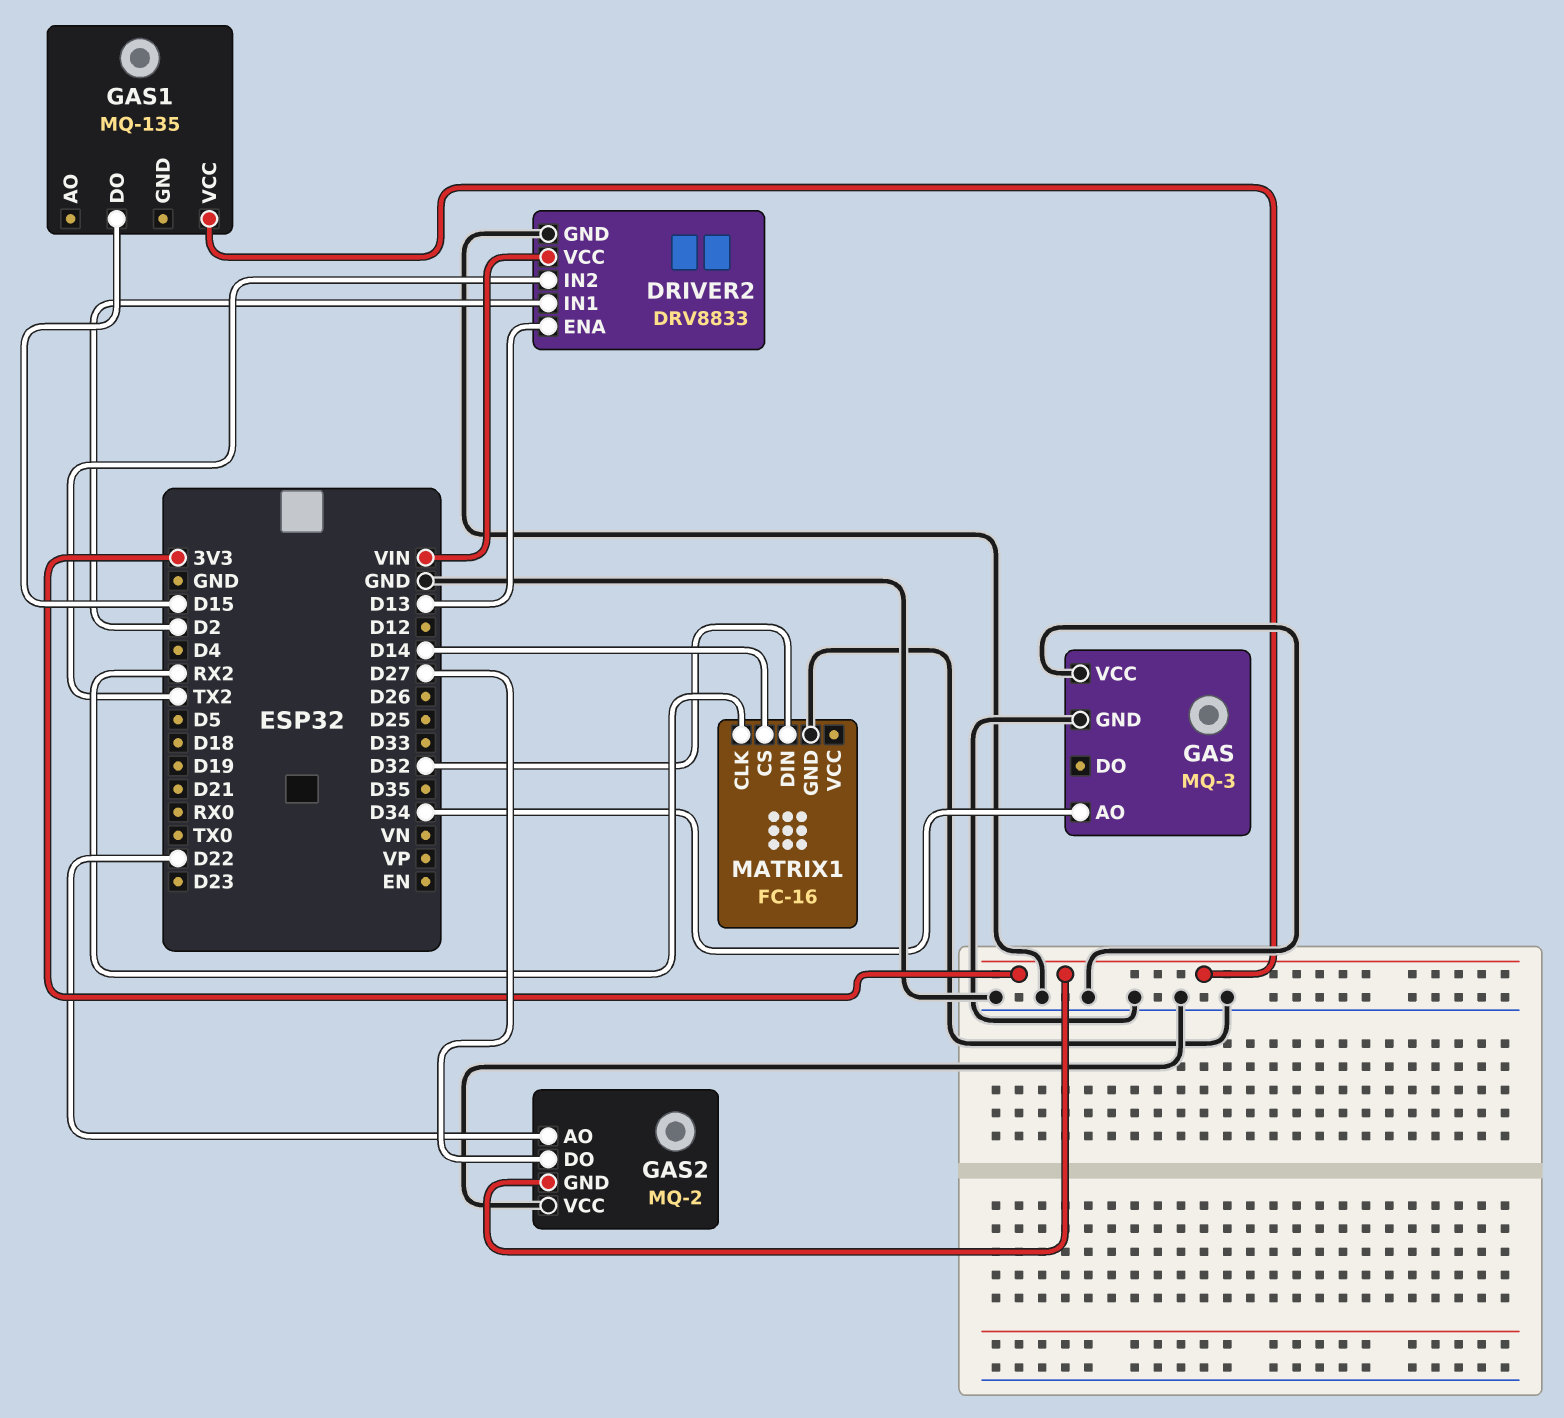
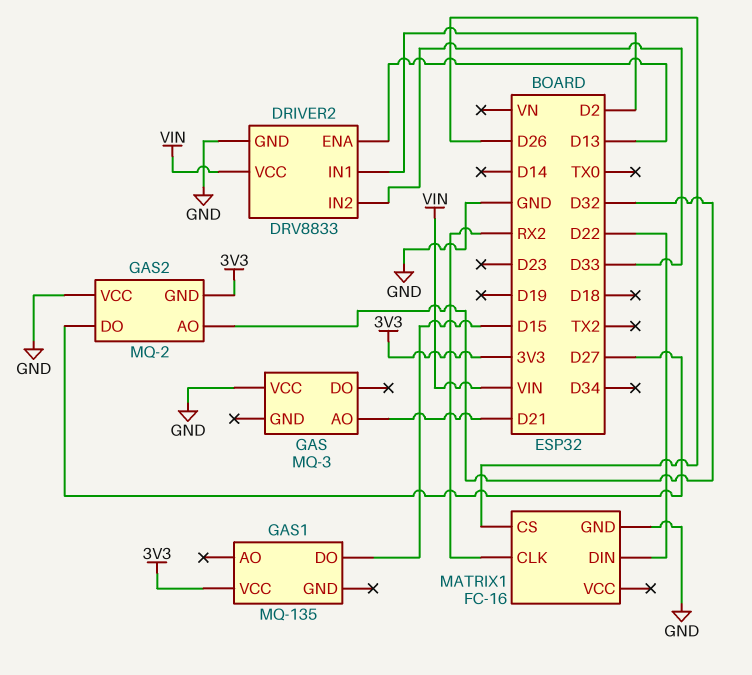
DRIVER2 pin IN2: TX2 -> D33
GAS pin AO: D34 -> D21
GAS pin GND: GND -> none
GAS2 pin AO: D22 -> D32
MATRIX1 pin CS: D14 -> D26
MATRIX1 pin DIN: D32 -> D22

